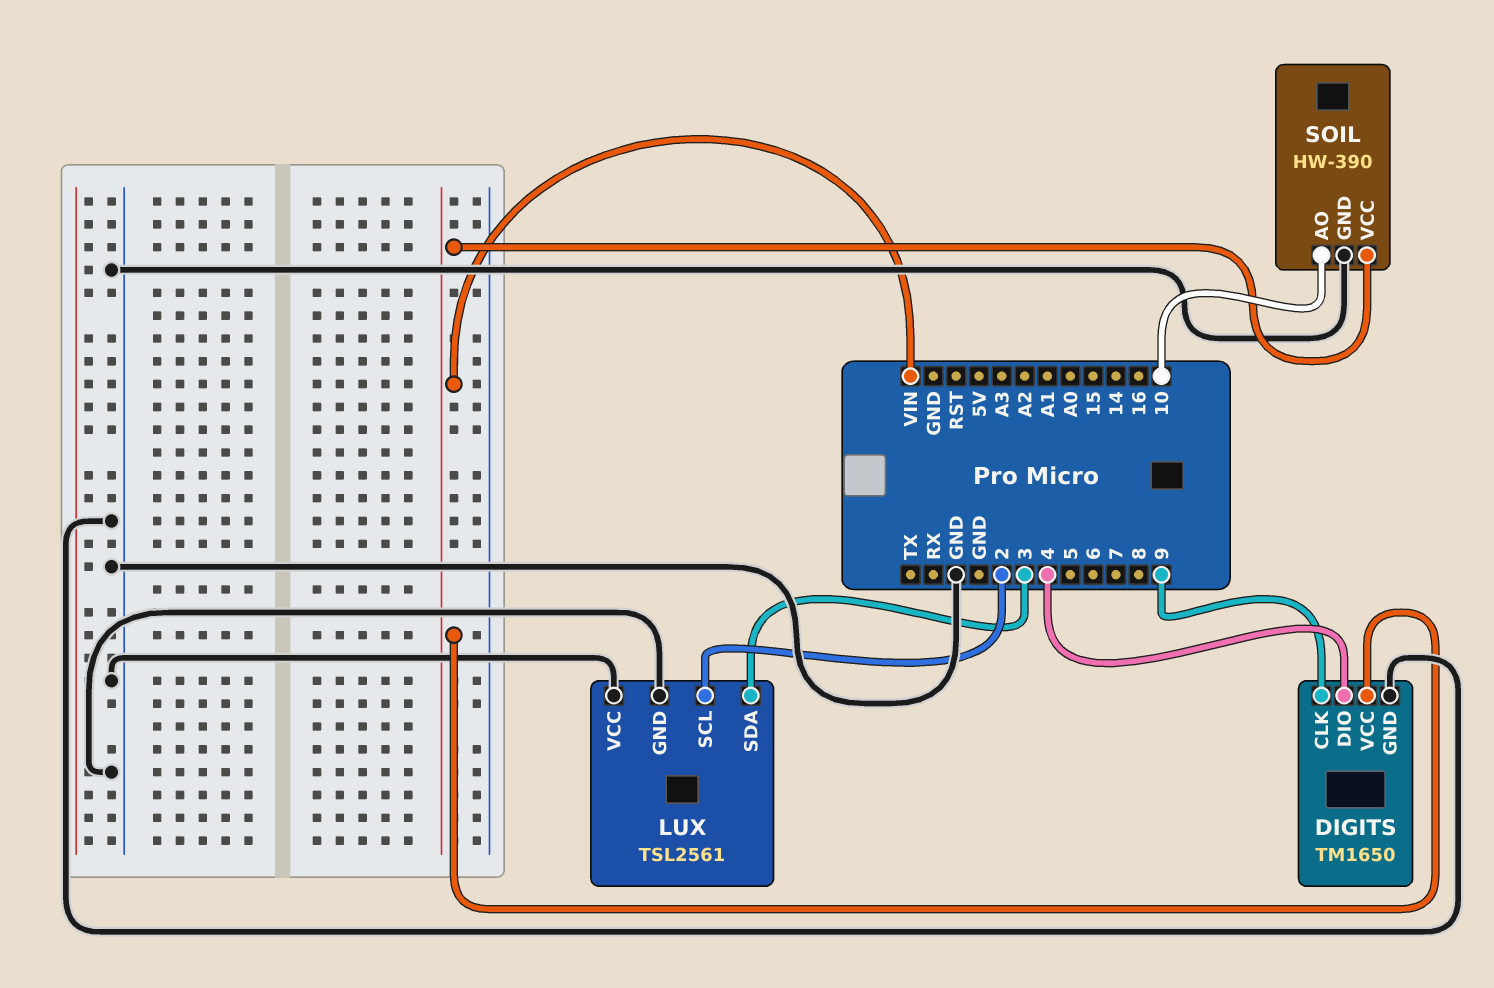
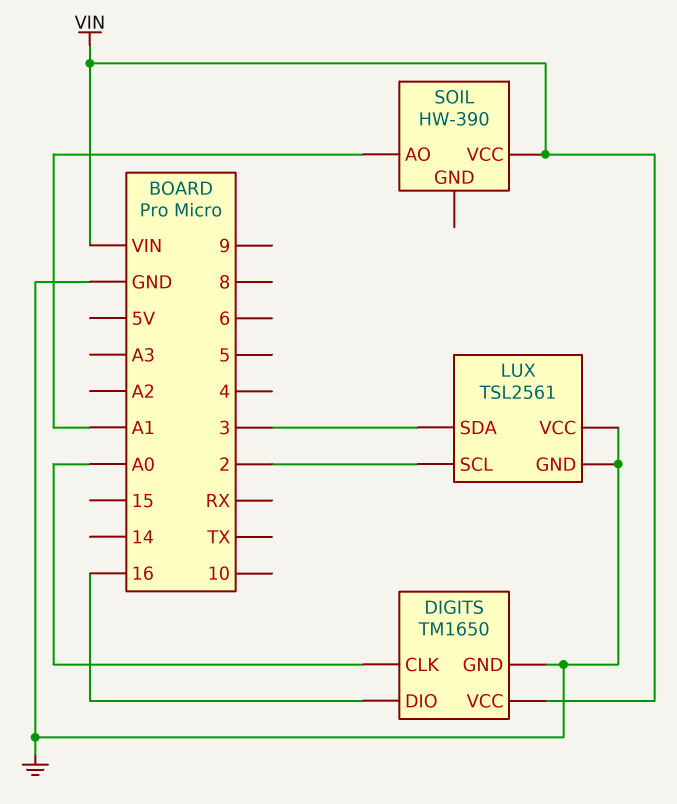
DIGITS pin CLK: 9 -> A0
DIGITS pin DIO: 4 -> 16
SOIL pin AO: 10 -> A1
SOIL pin GND: GND -> none

